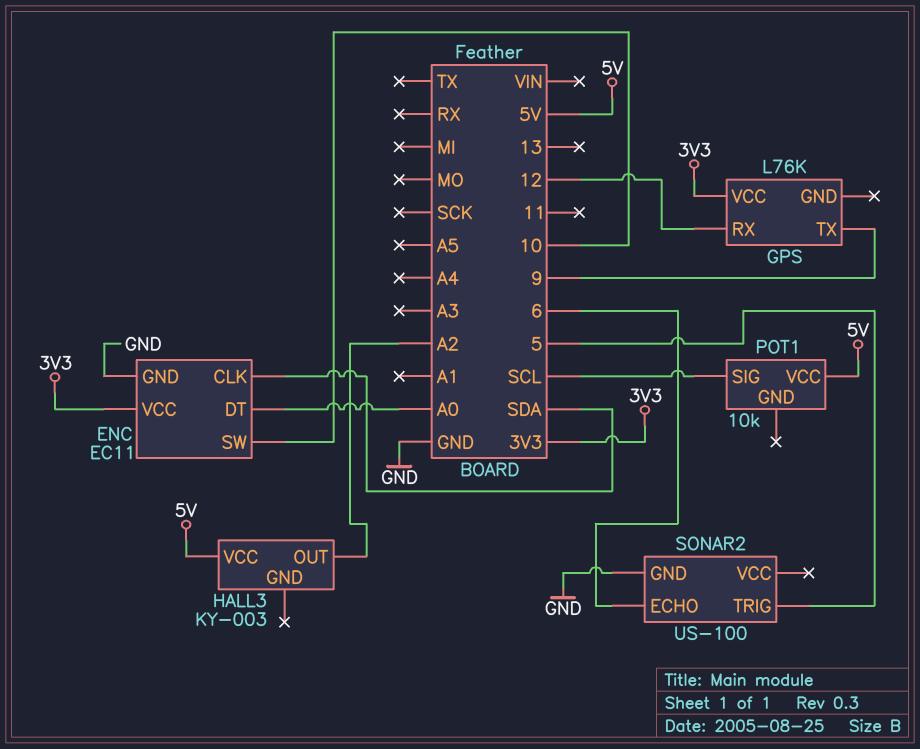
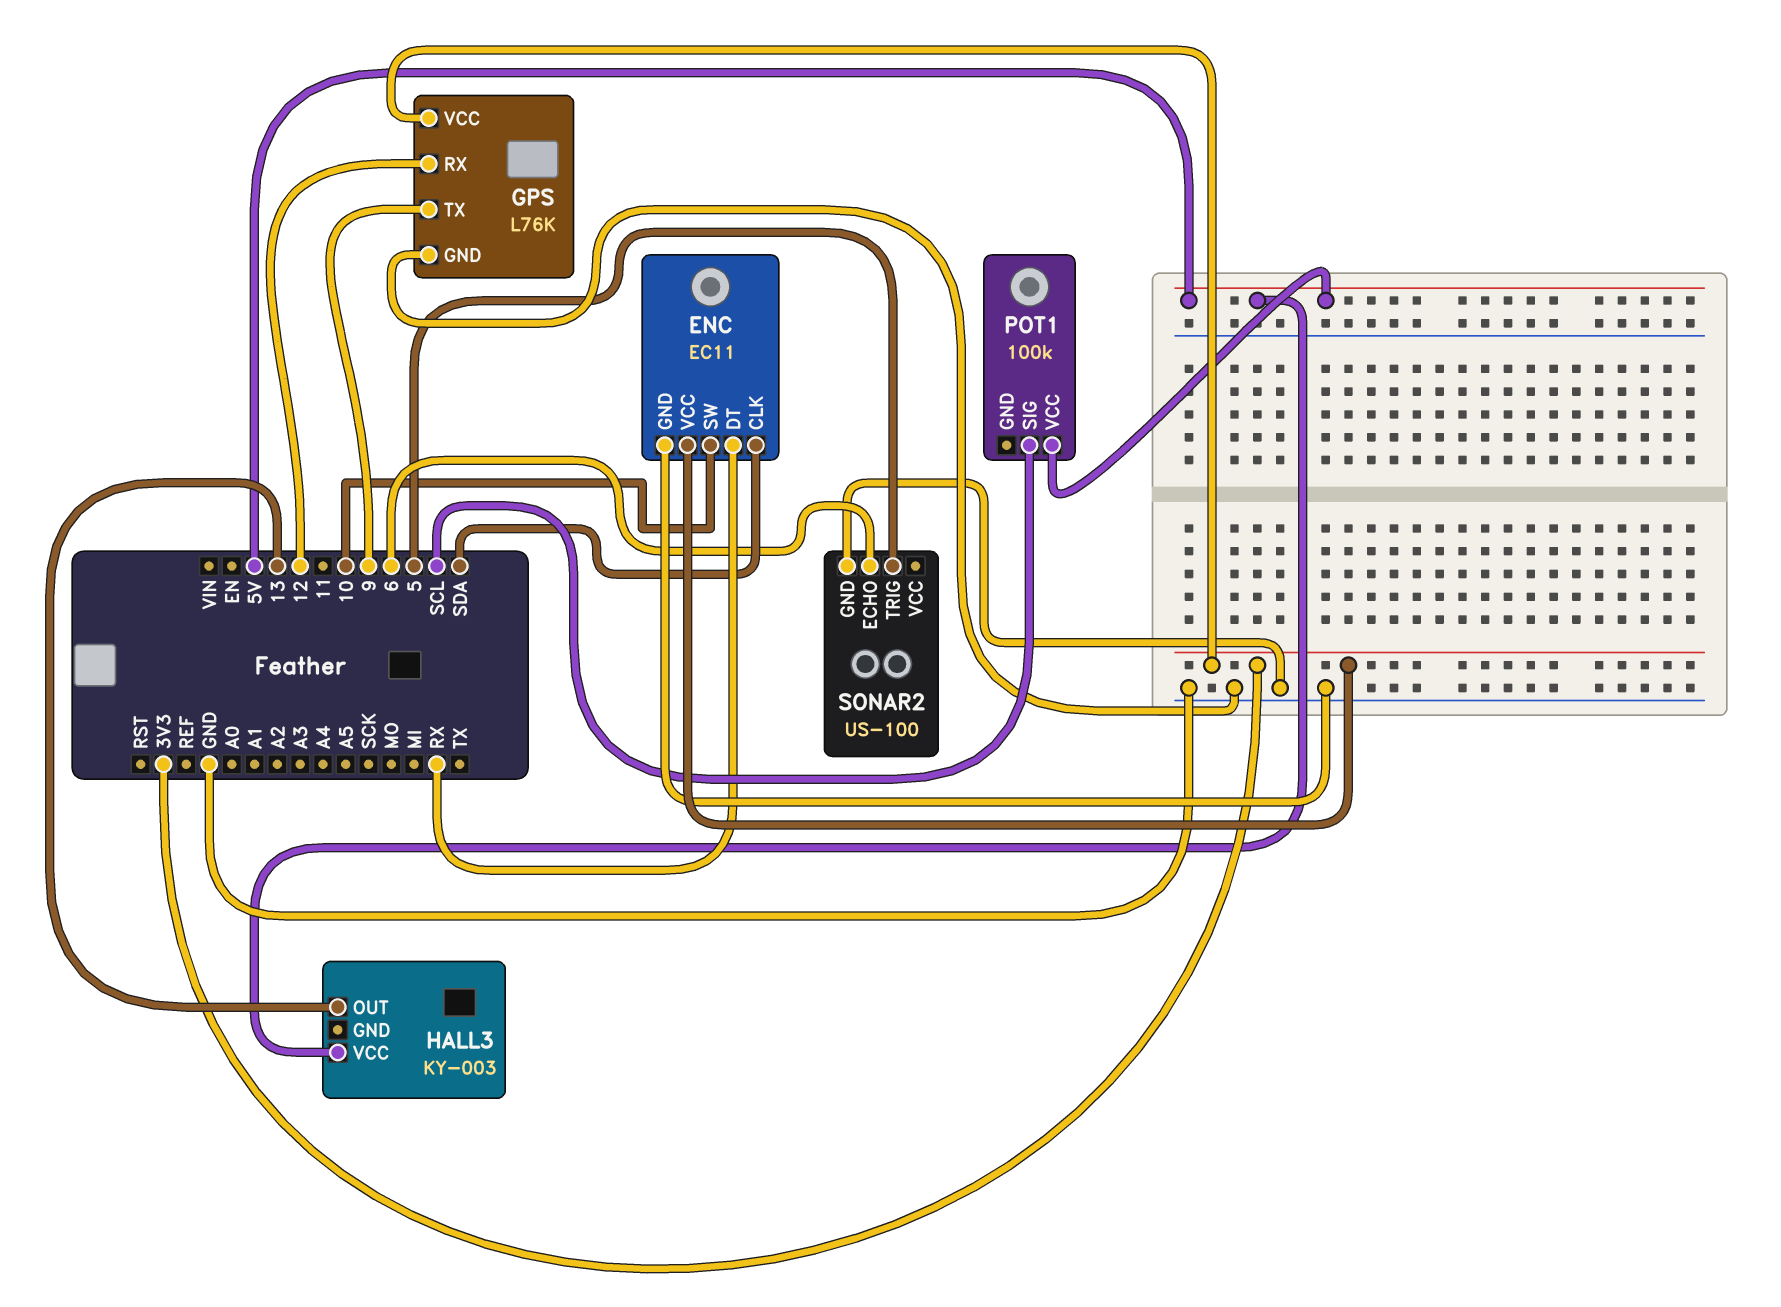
ENC pin DT: A0 -> RX
GPS pin GND: none -> GND
HALL3 pin OUT: A2 -> 13
POT1: 10k -> 100k

